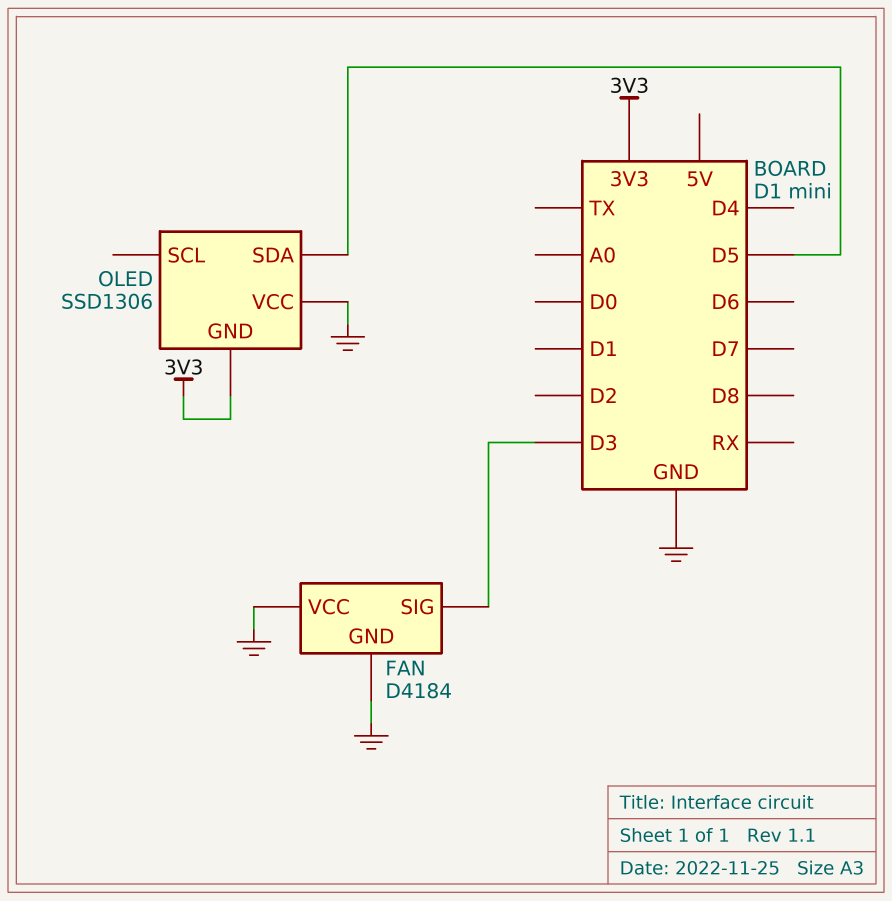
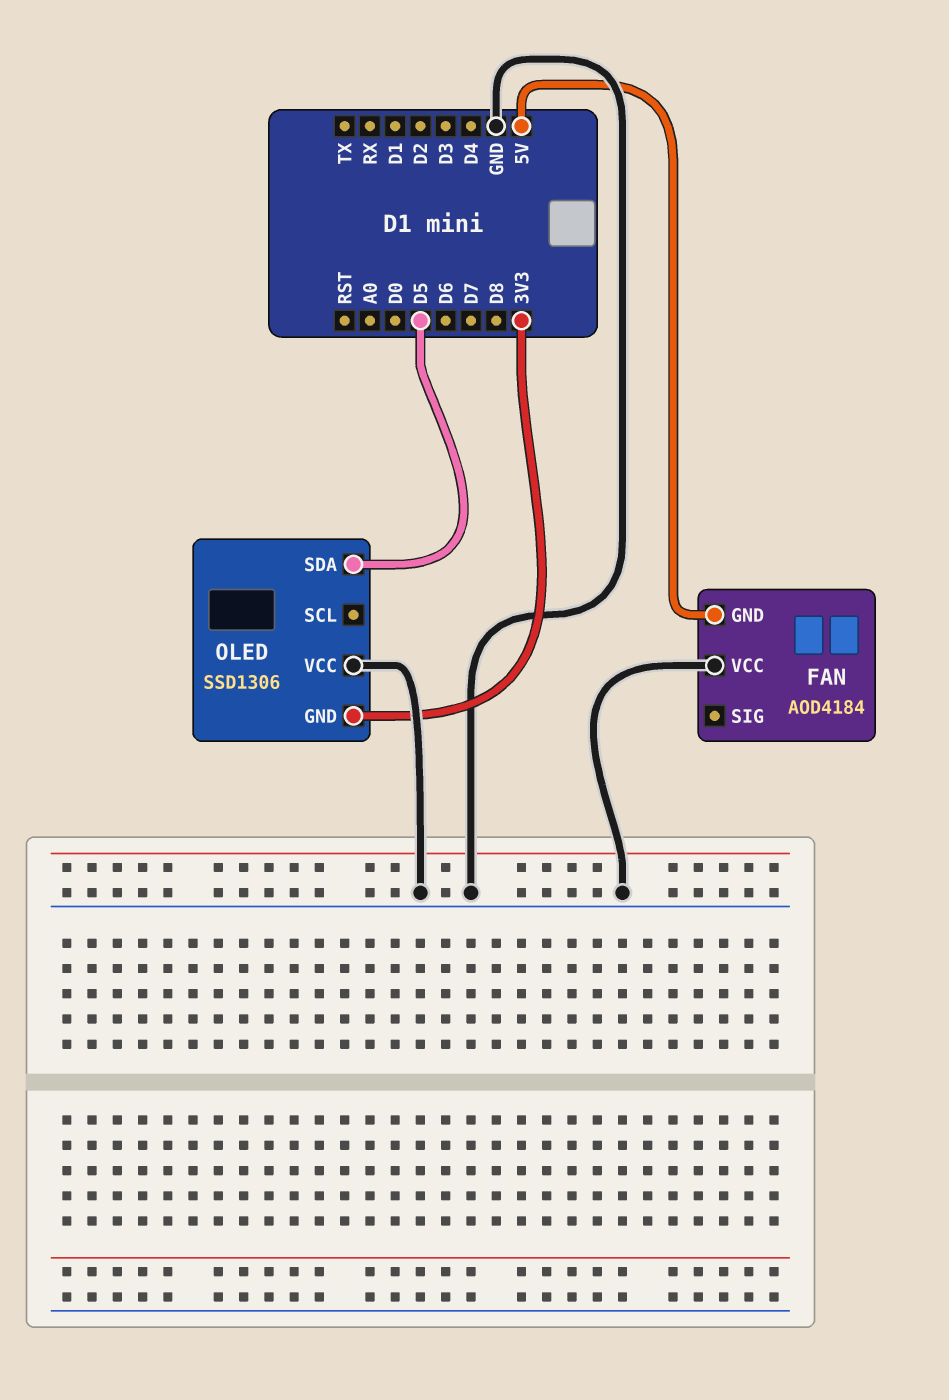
FAN: D4184 -> AOD4184
FAN pin GND: GND -> 5V
FAN pin SIG: D3 -> none

